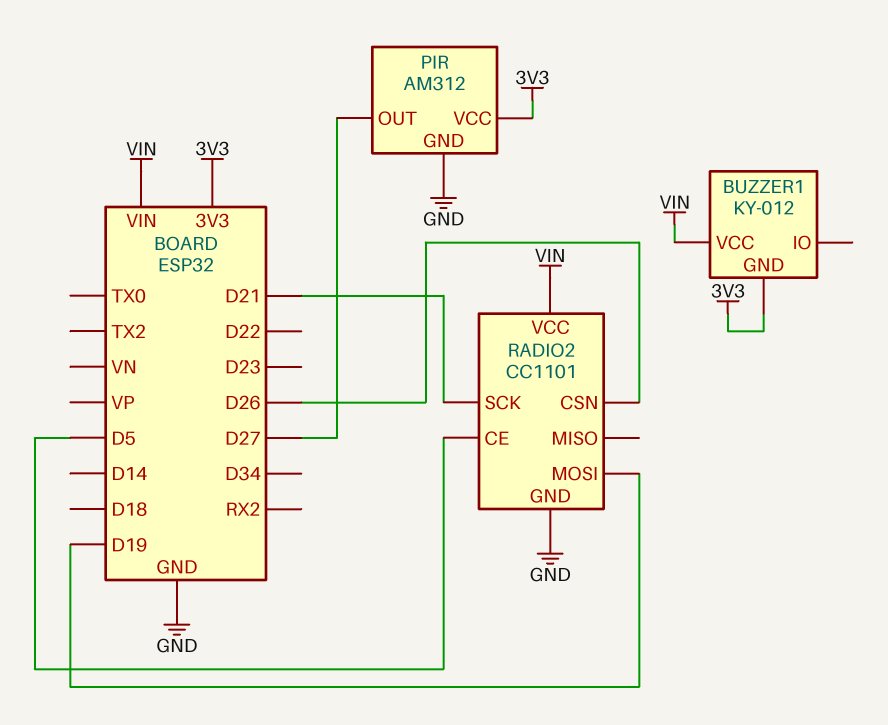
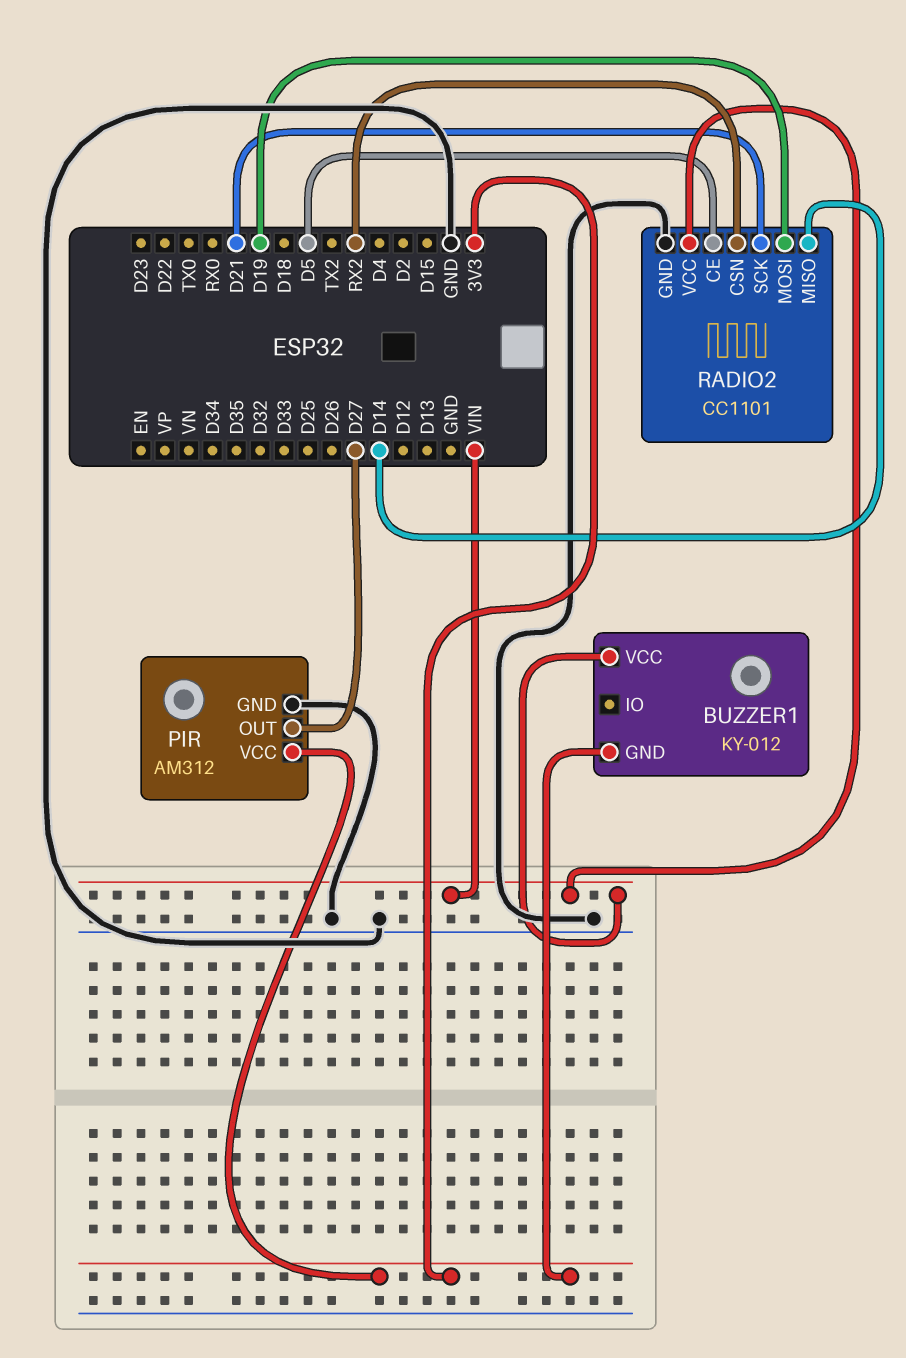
RADIO2 pin CSN: D26 -> RX2
RADIO2 pin MISO: none -> D14

